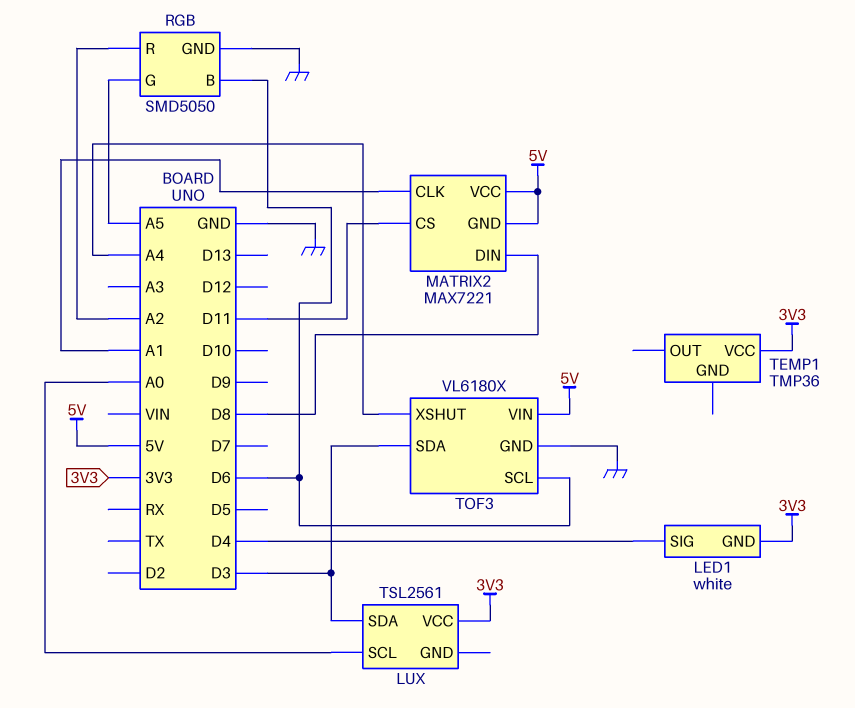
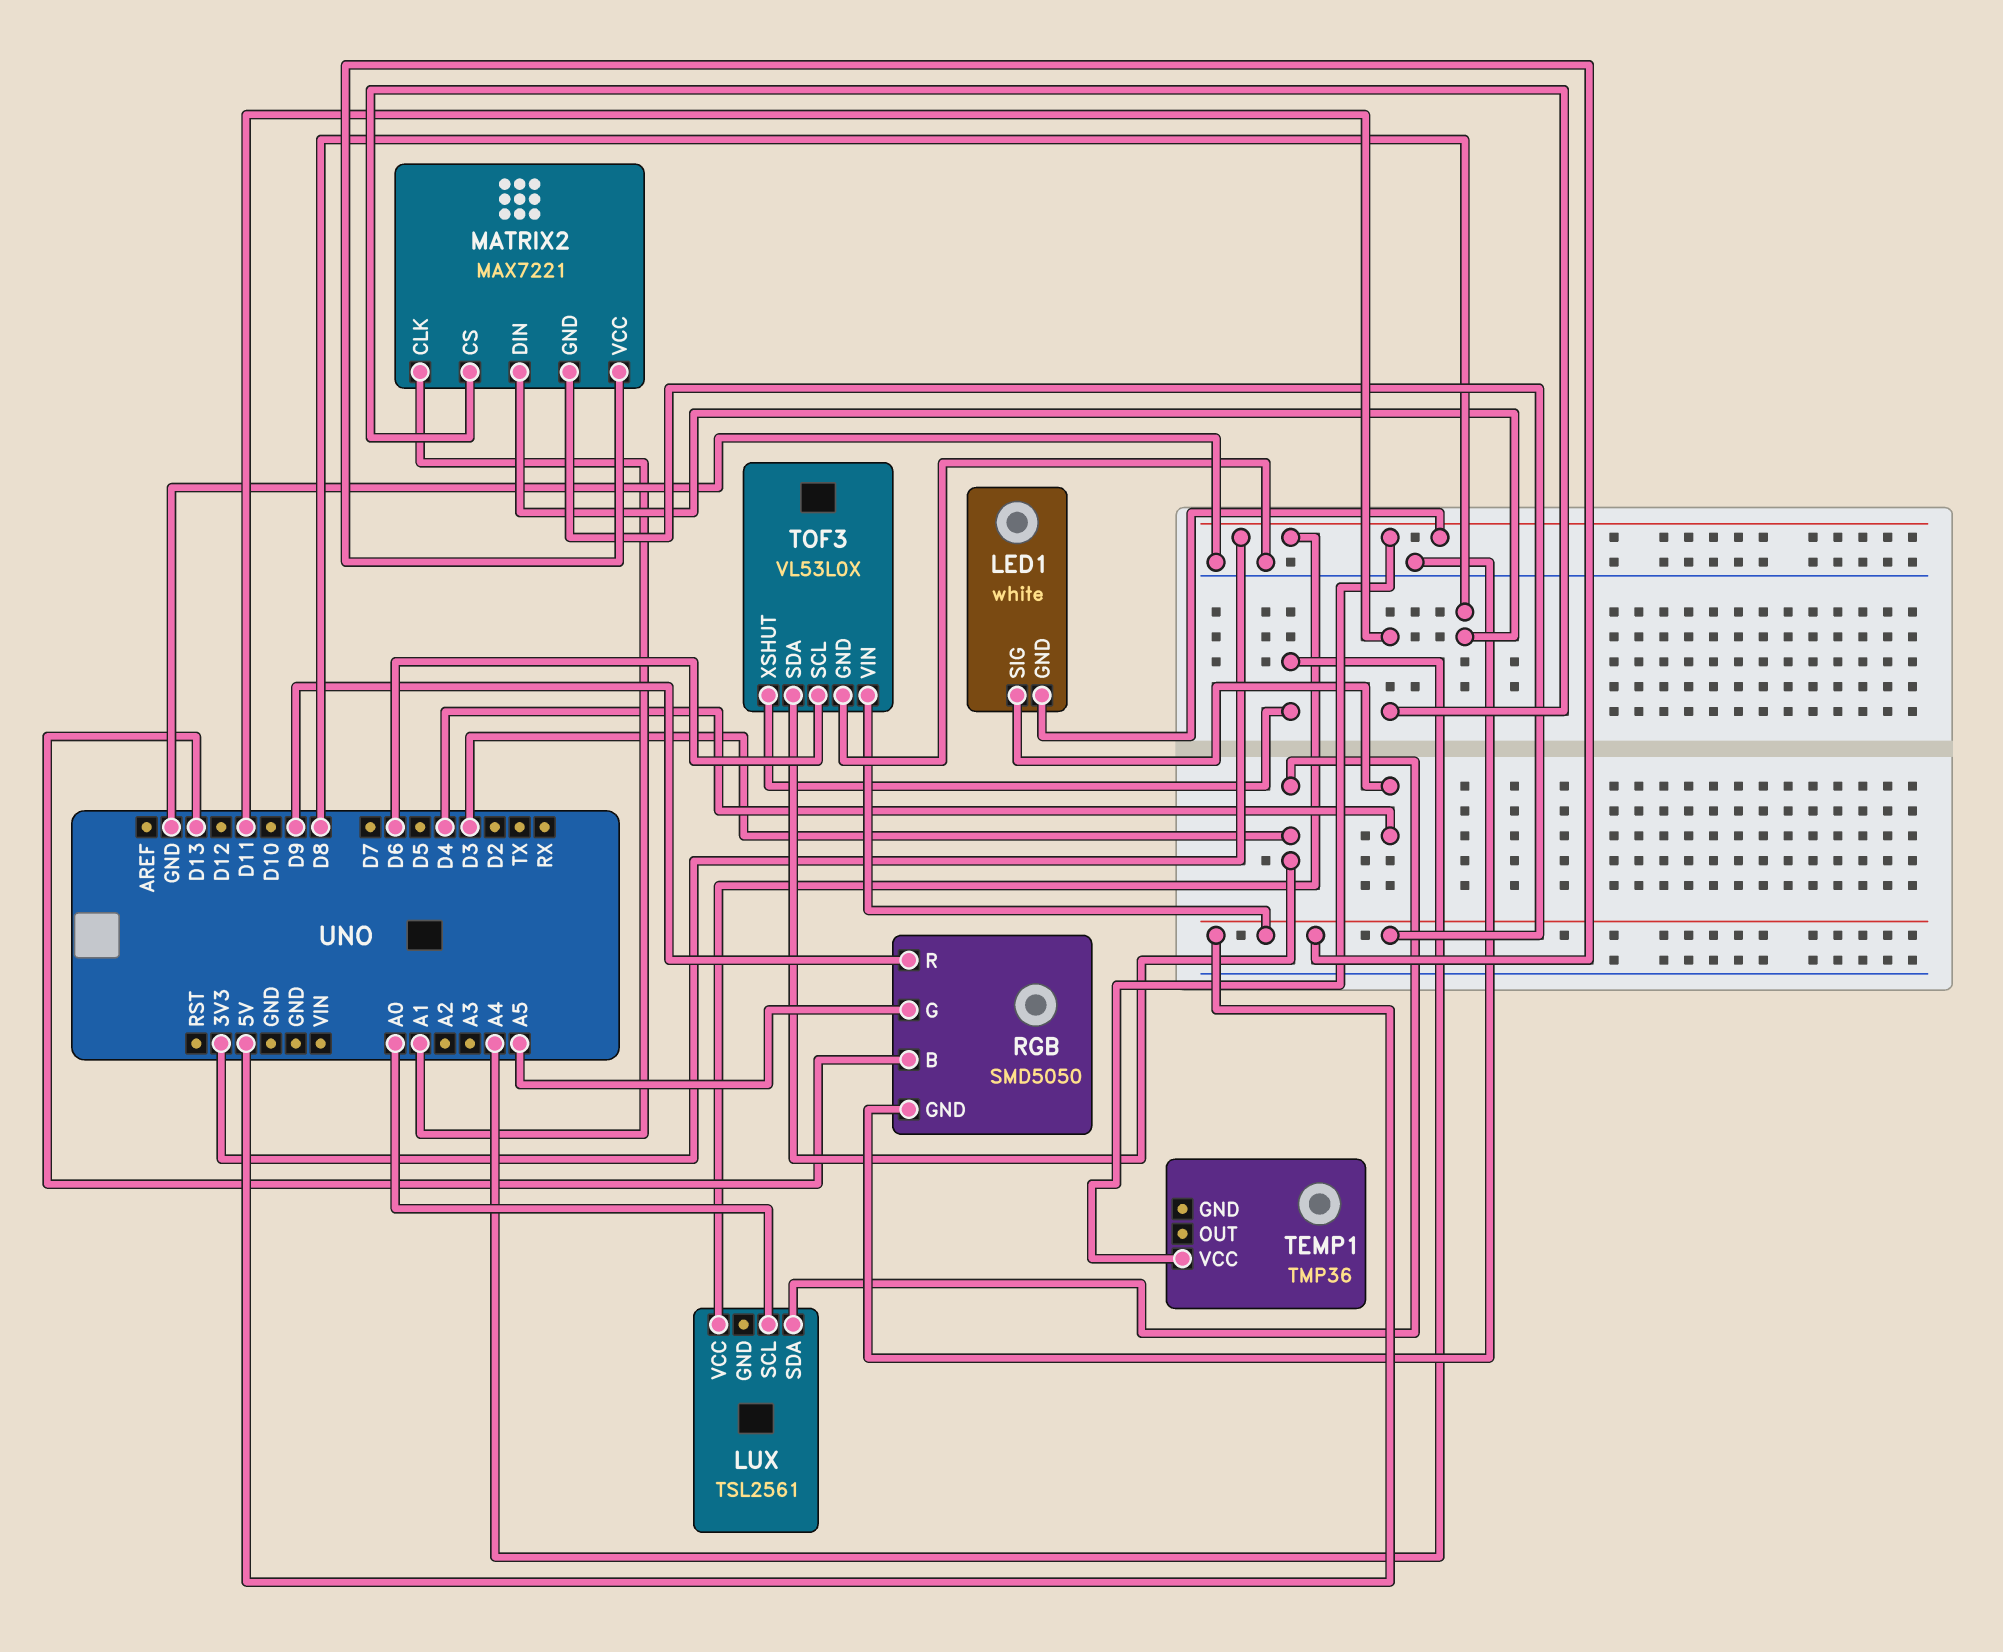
RGB pin B: D6 -> D13
RGB pin R: A2 -> D9
TOF3: VL6180X -> VL53L0X

